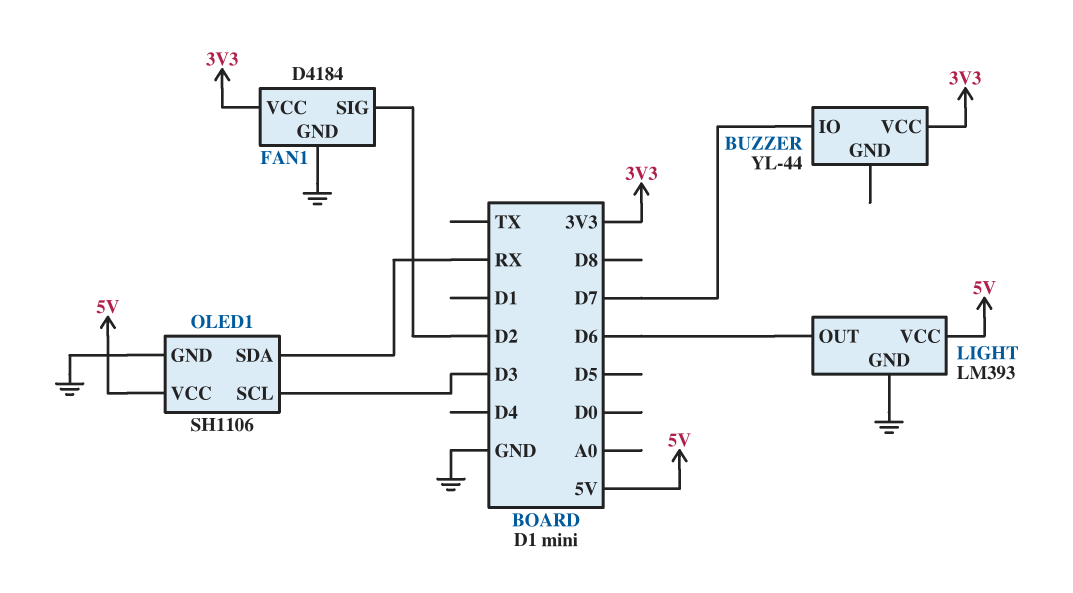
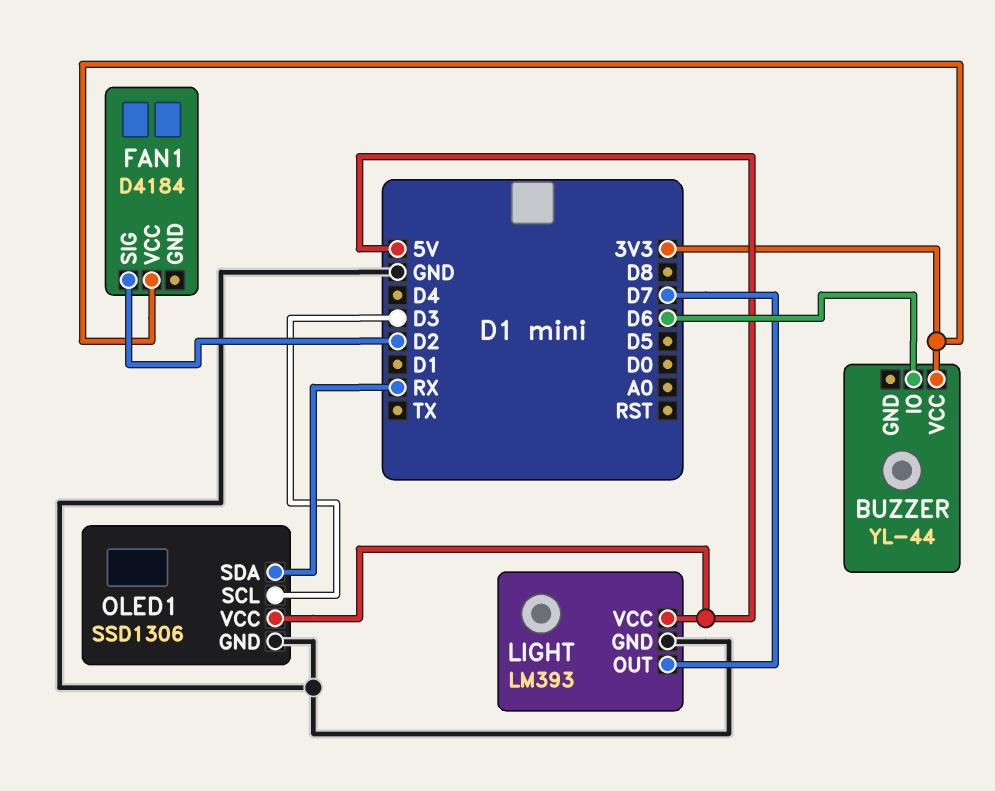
BUZZER pin IO: D7 -> D6
FAN1 pin GND: GND -> none
LIGHT pin OUT: D6 -> D7
OLED1: SH1106 -> SSD1306

